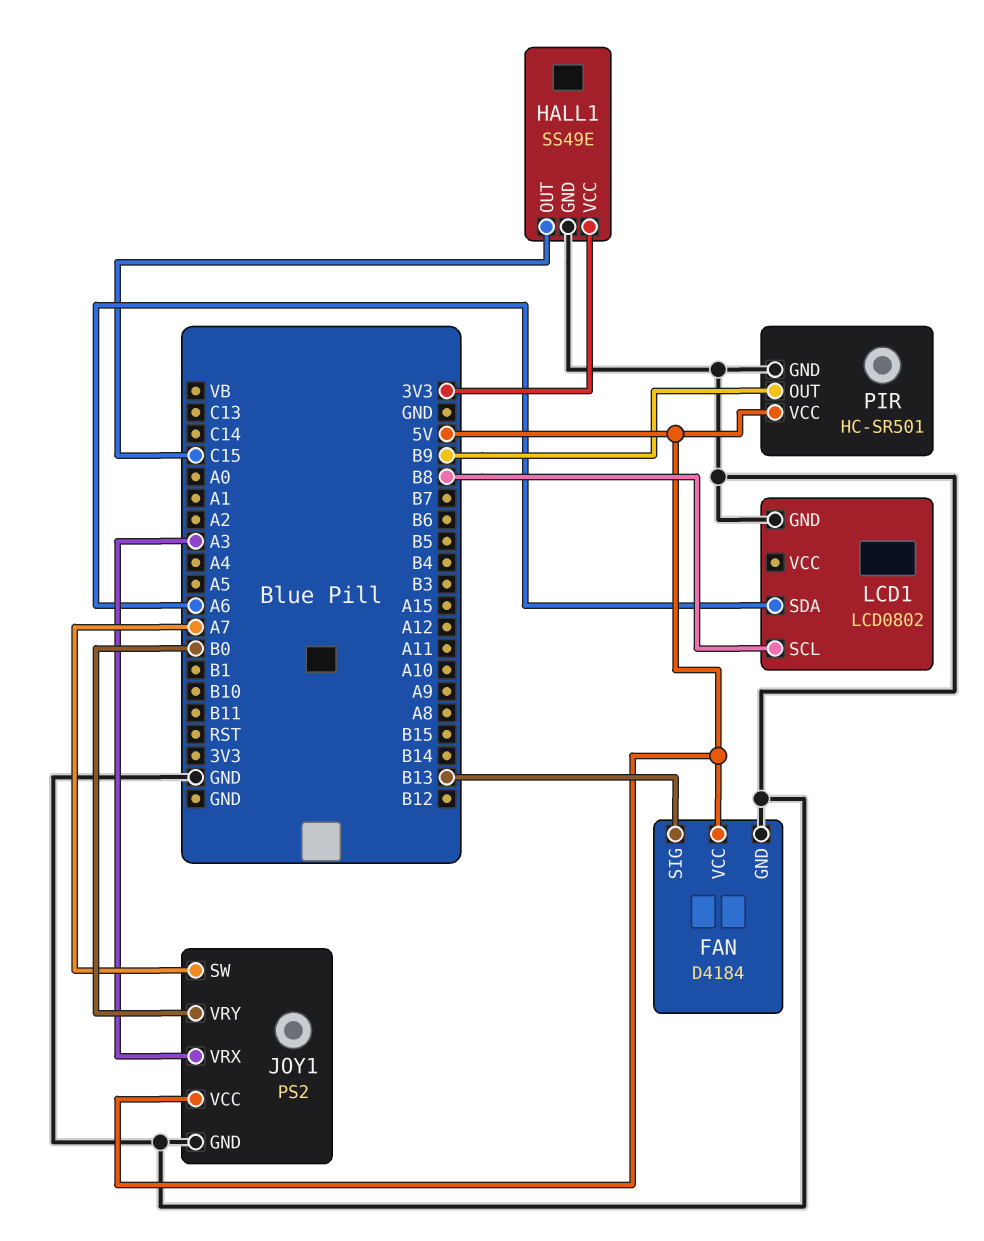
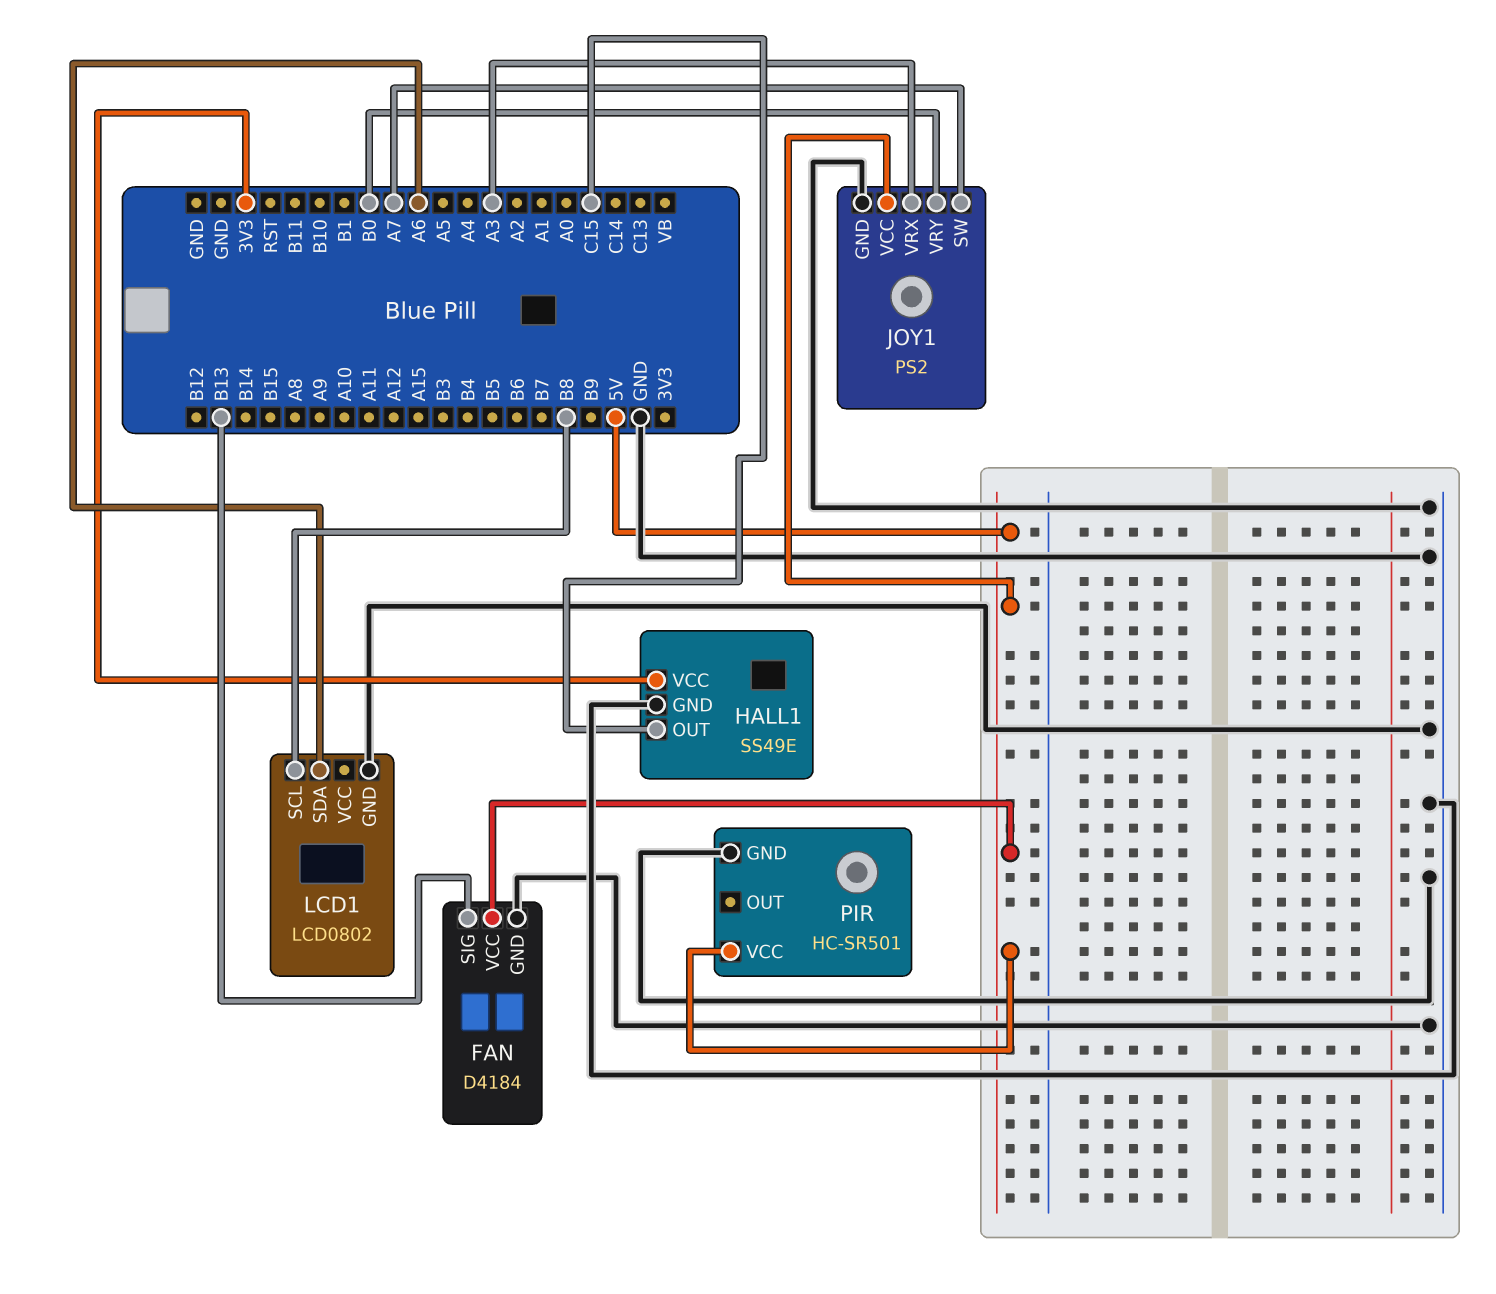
PIR pin OUT: B9 -> none

